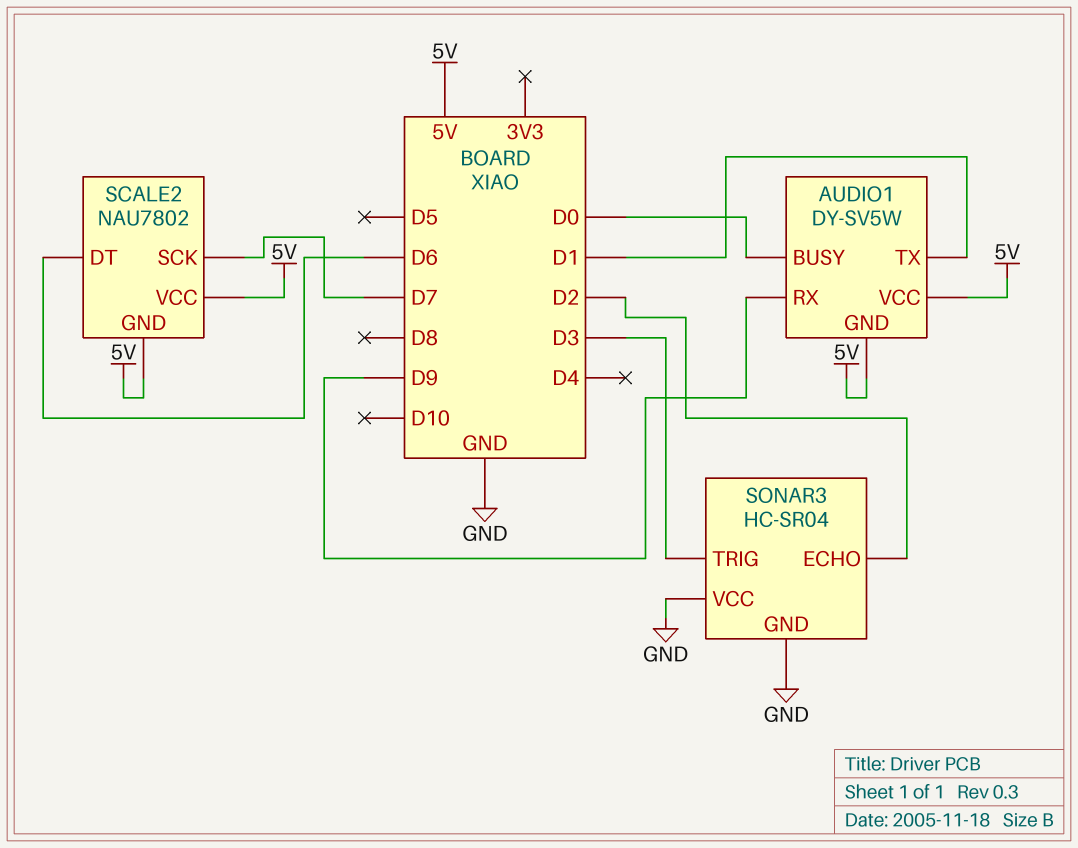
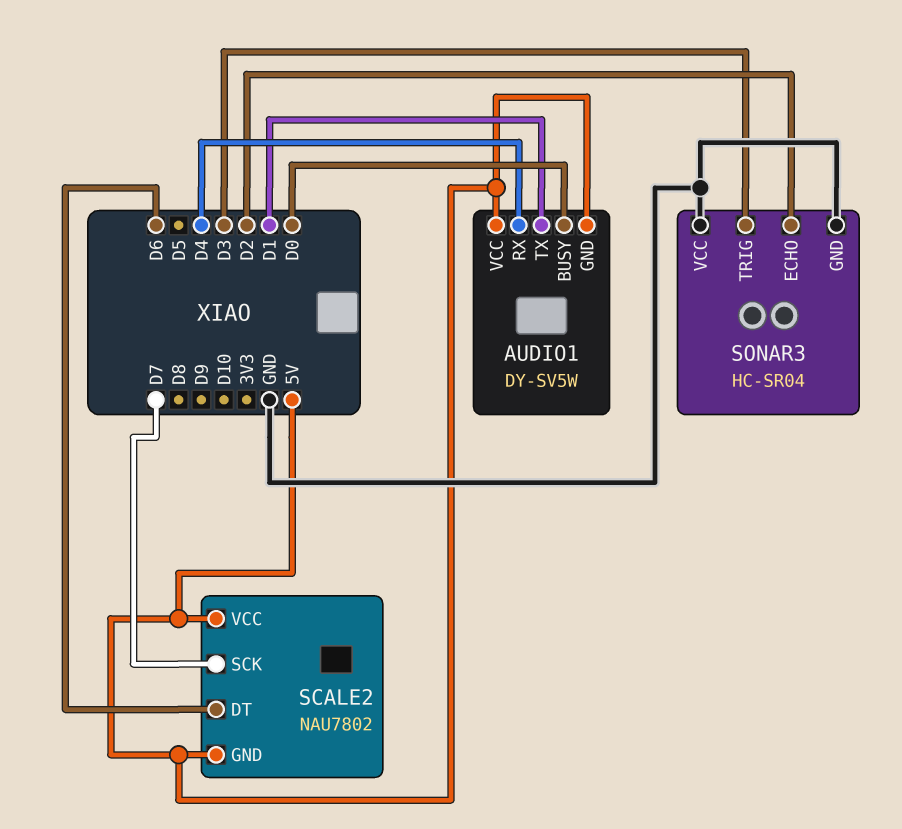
AUDIO1 pin RX: D9 -> D4

